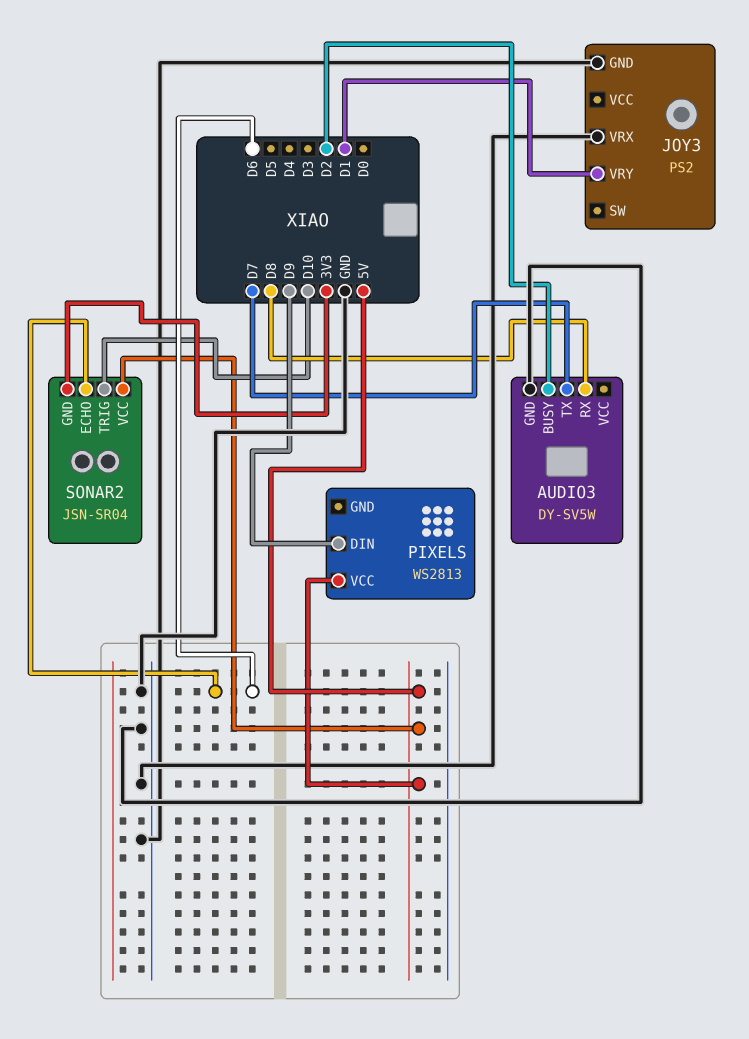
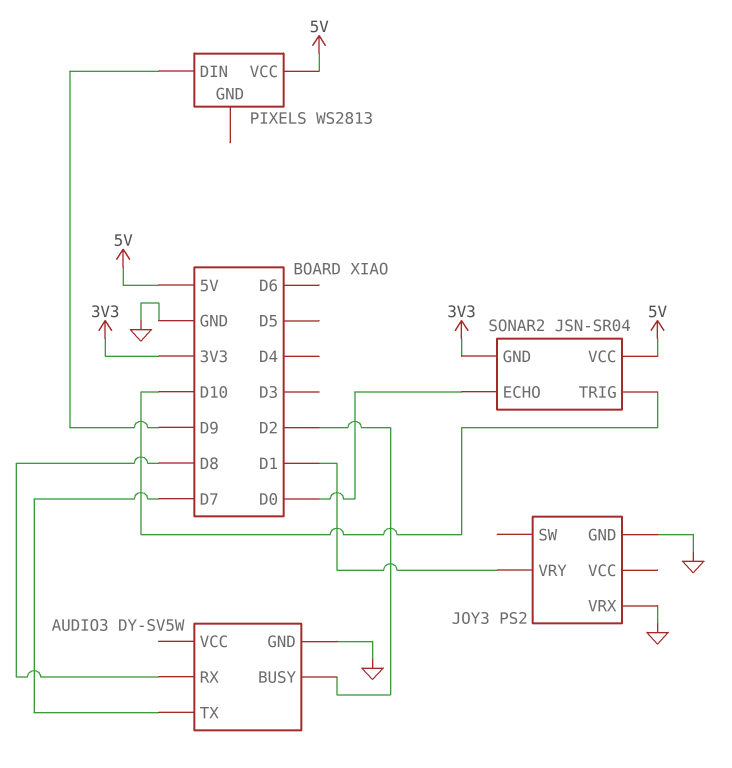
SONAR2 pin ECHO: D6 -> D0

